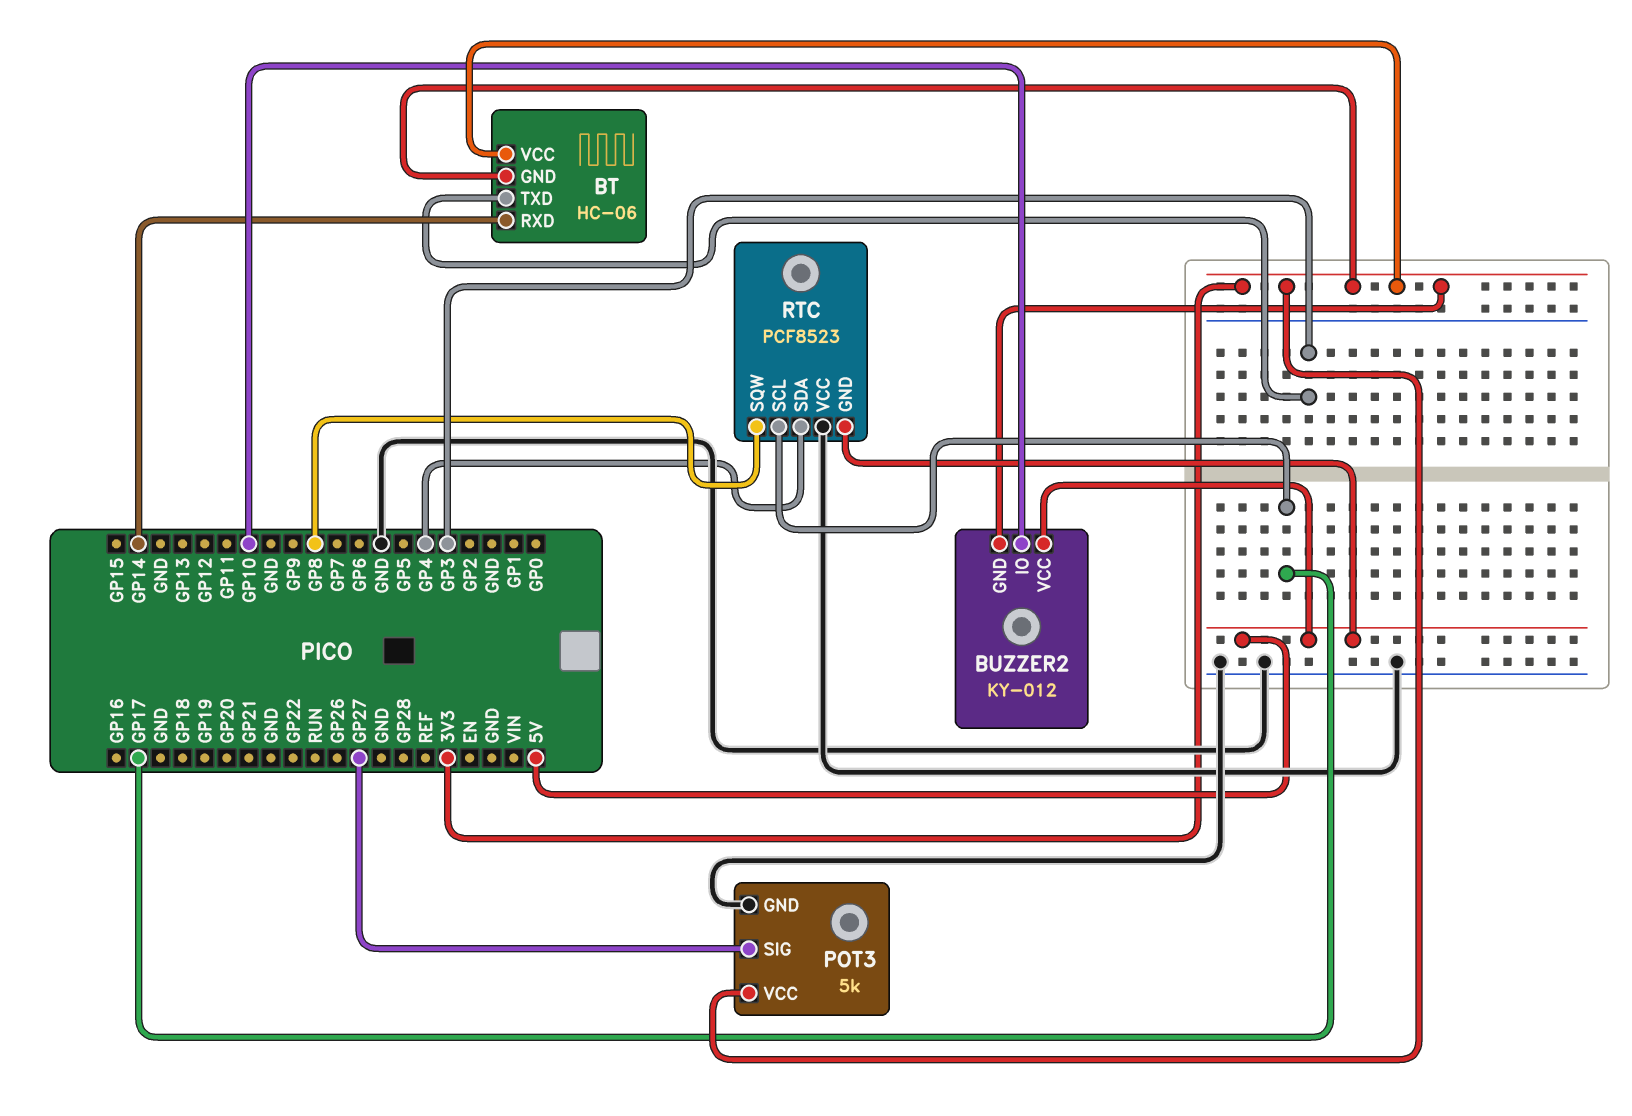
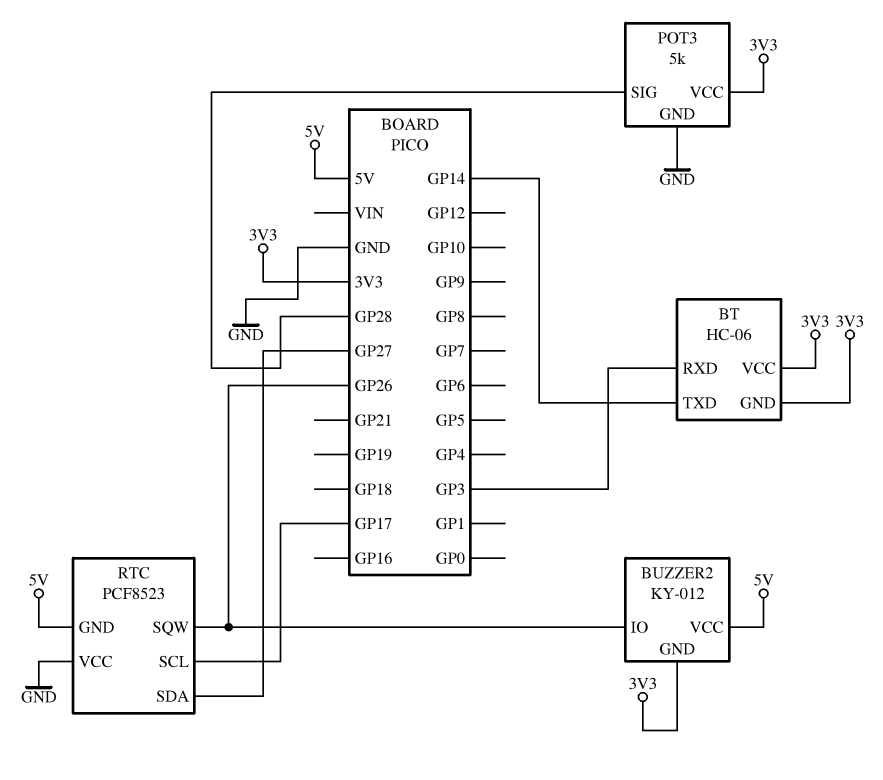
BT pin RXD: GP14 -> GP3
BT pin TXD: GP3 -> GP14
BUZZER2 pin IO: GP10 -> GP26
POT3 pin SIG: GP27 -> GP28
RTC pin SDA: GP4 -> GP27
RTC pin SQW: GP8 -> GP26

